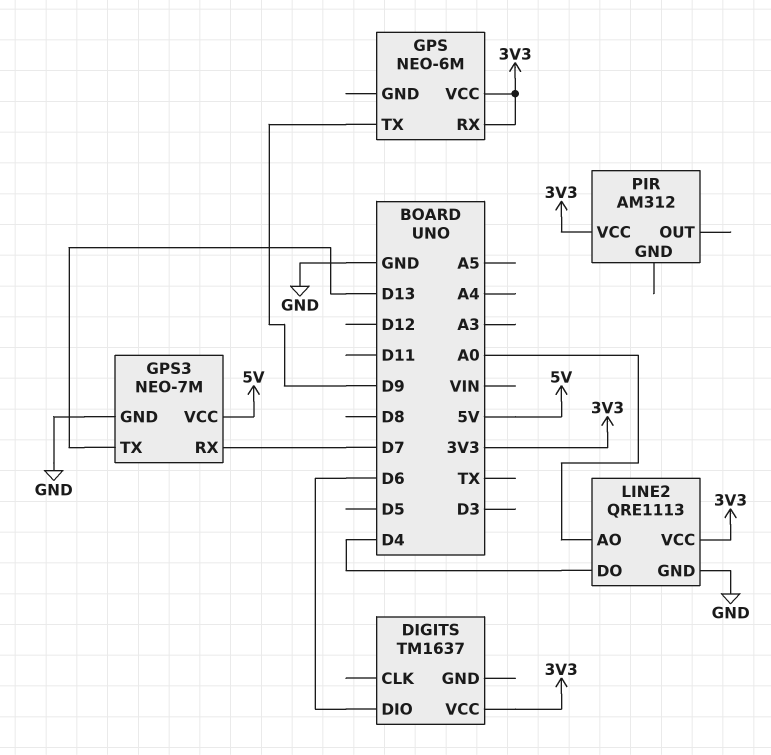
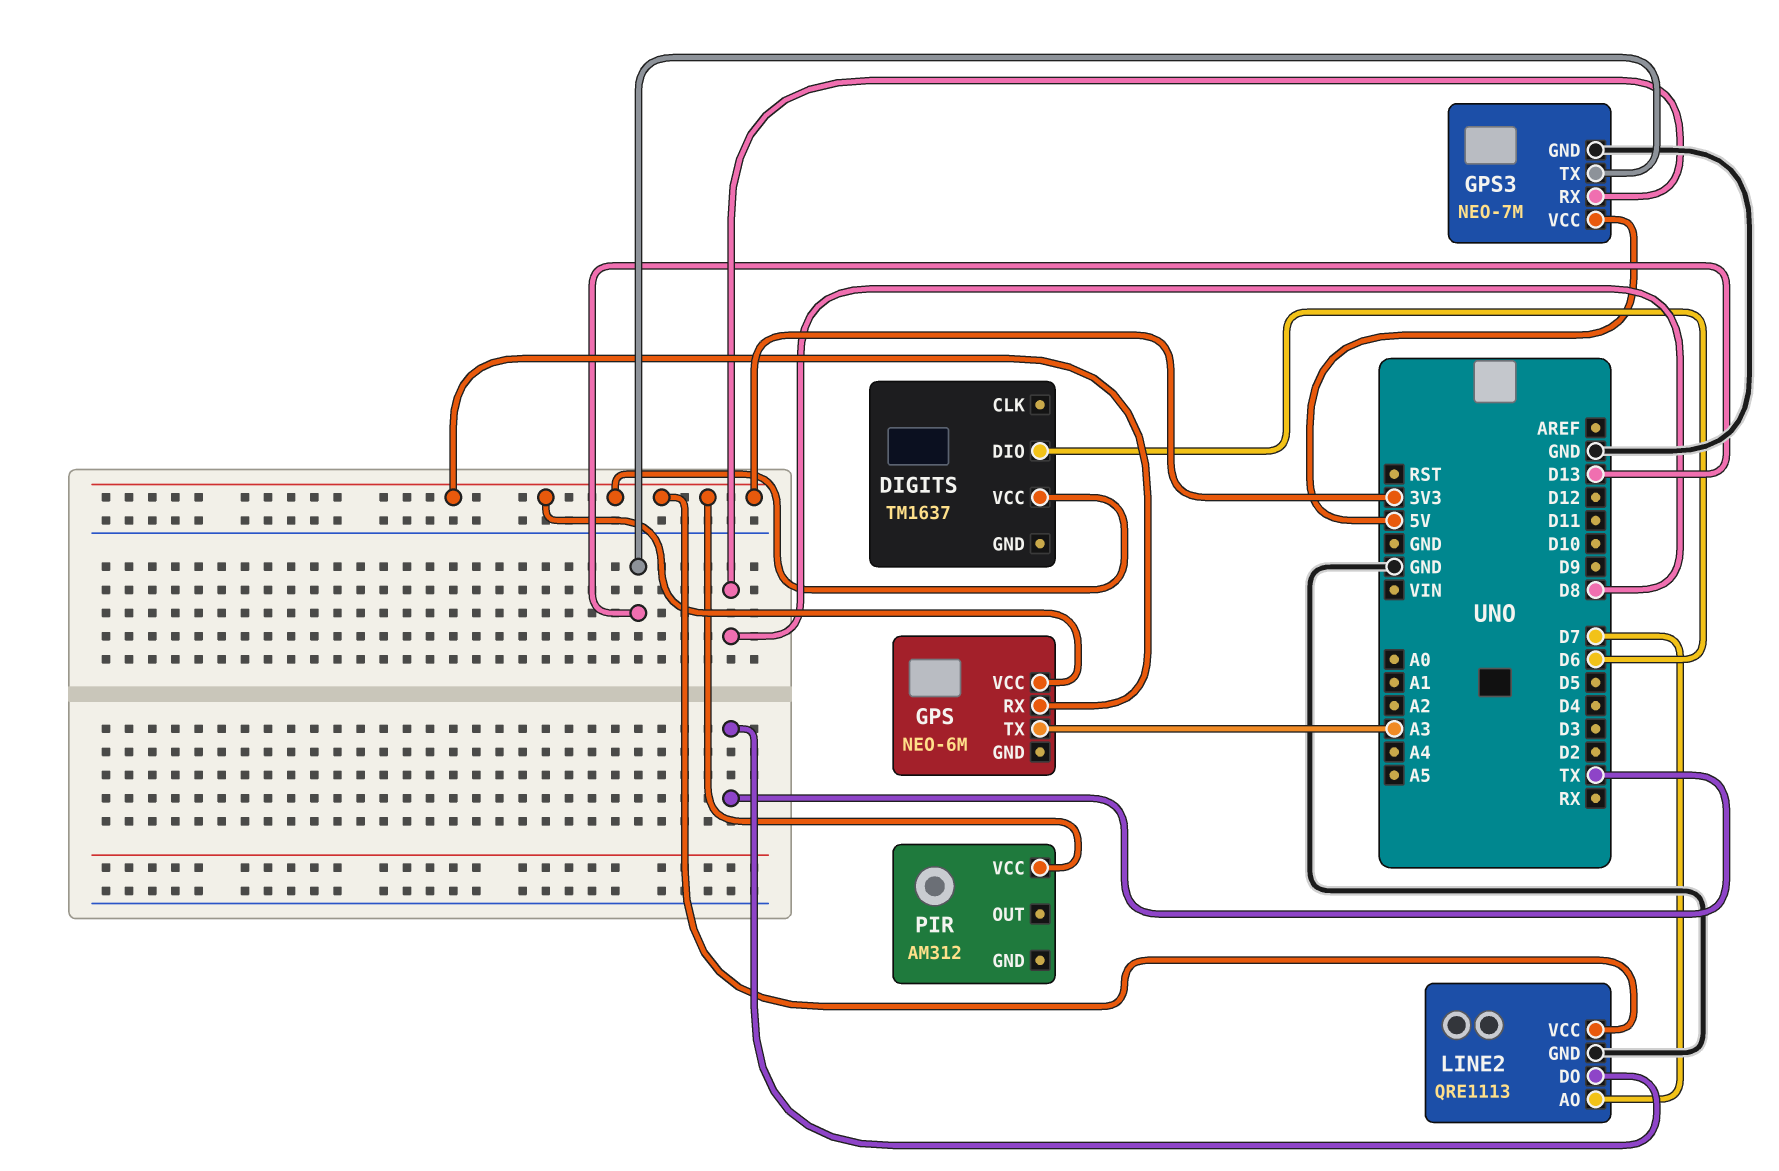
GPS pin TX: D9 -> A3
GPS3 pin RX: D7 -> D8
LINE2 pin AO: A0 -> D7
LINE2 pin DO: D4 -> TX

